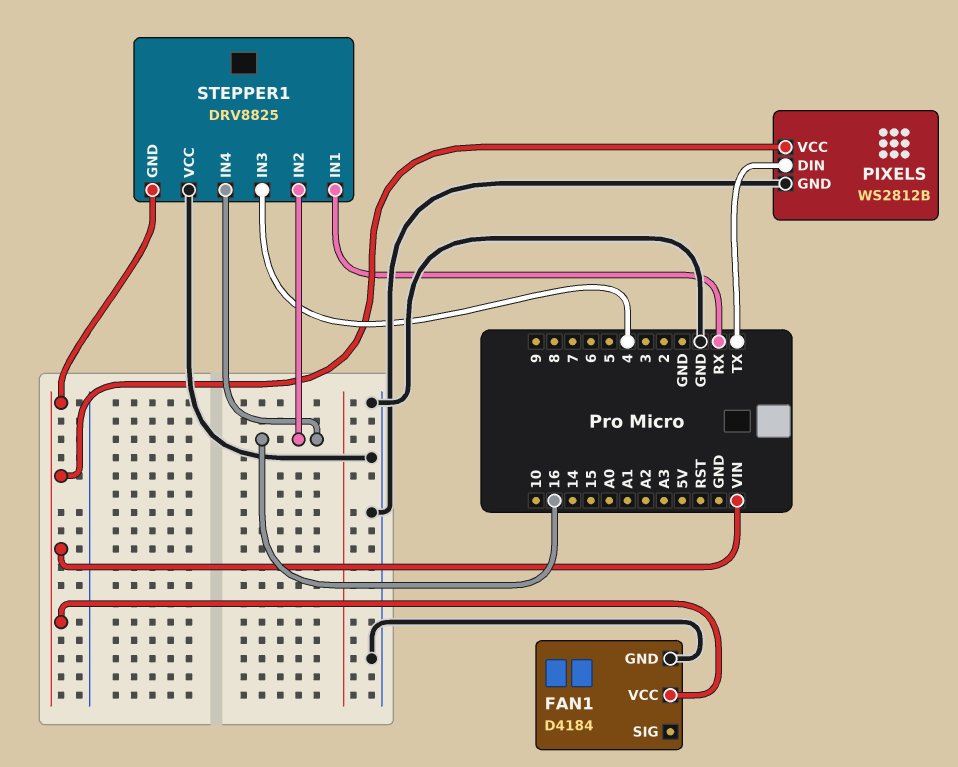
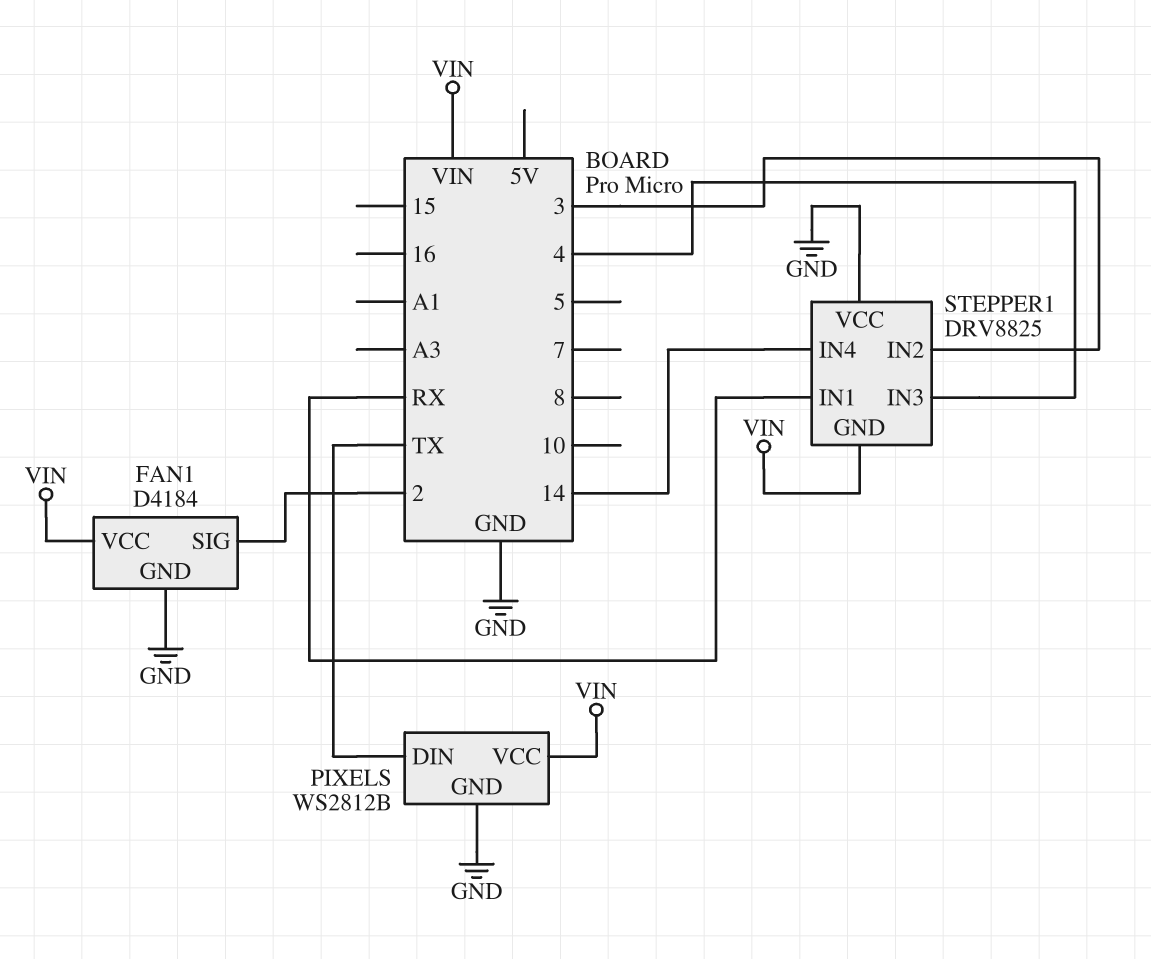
FAN1 pin SIG: none -> 2
STEPPER1 pin IN2: 16 -> 3
STEPPER1 pin IN4: 16 -> 14

